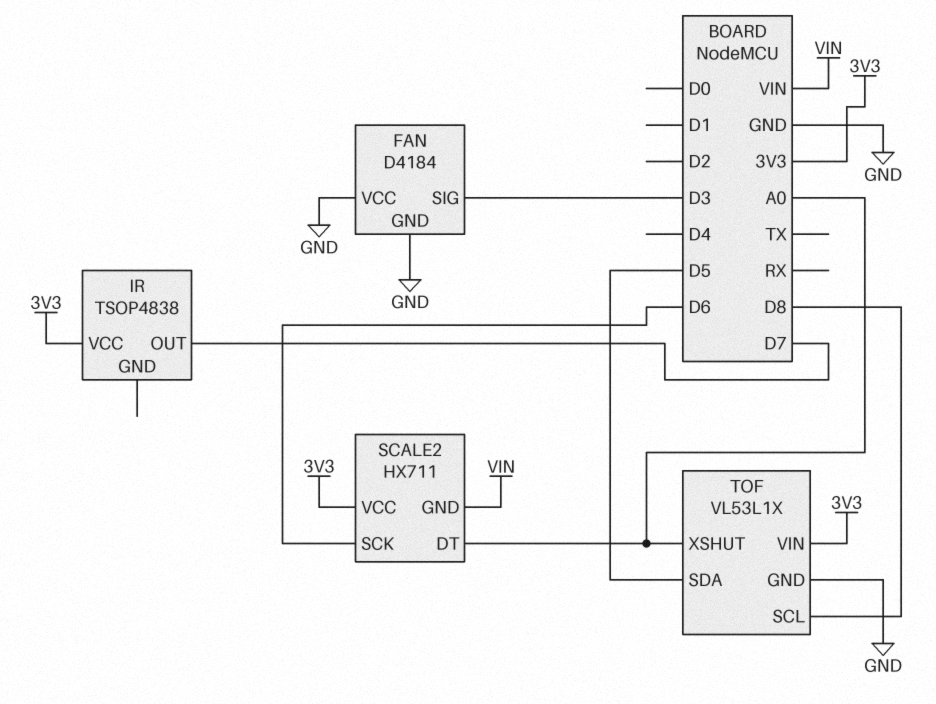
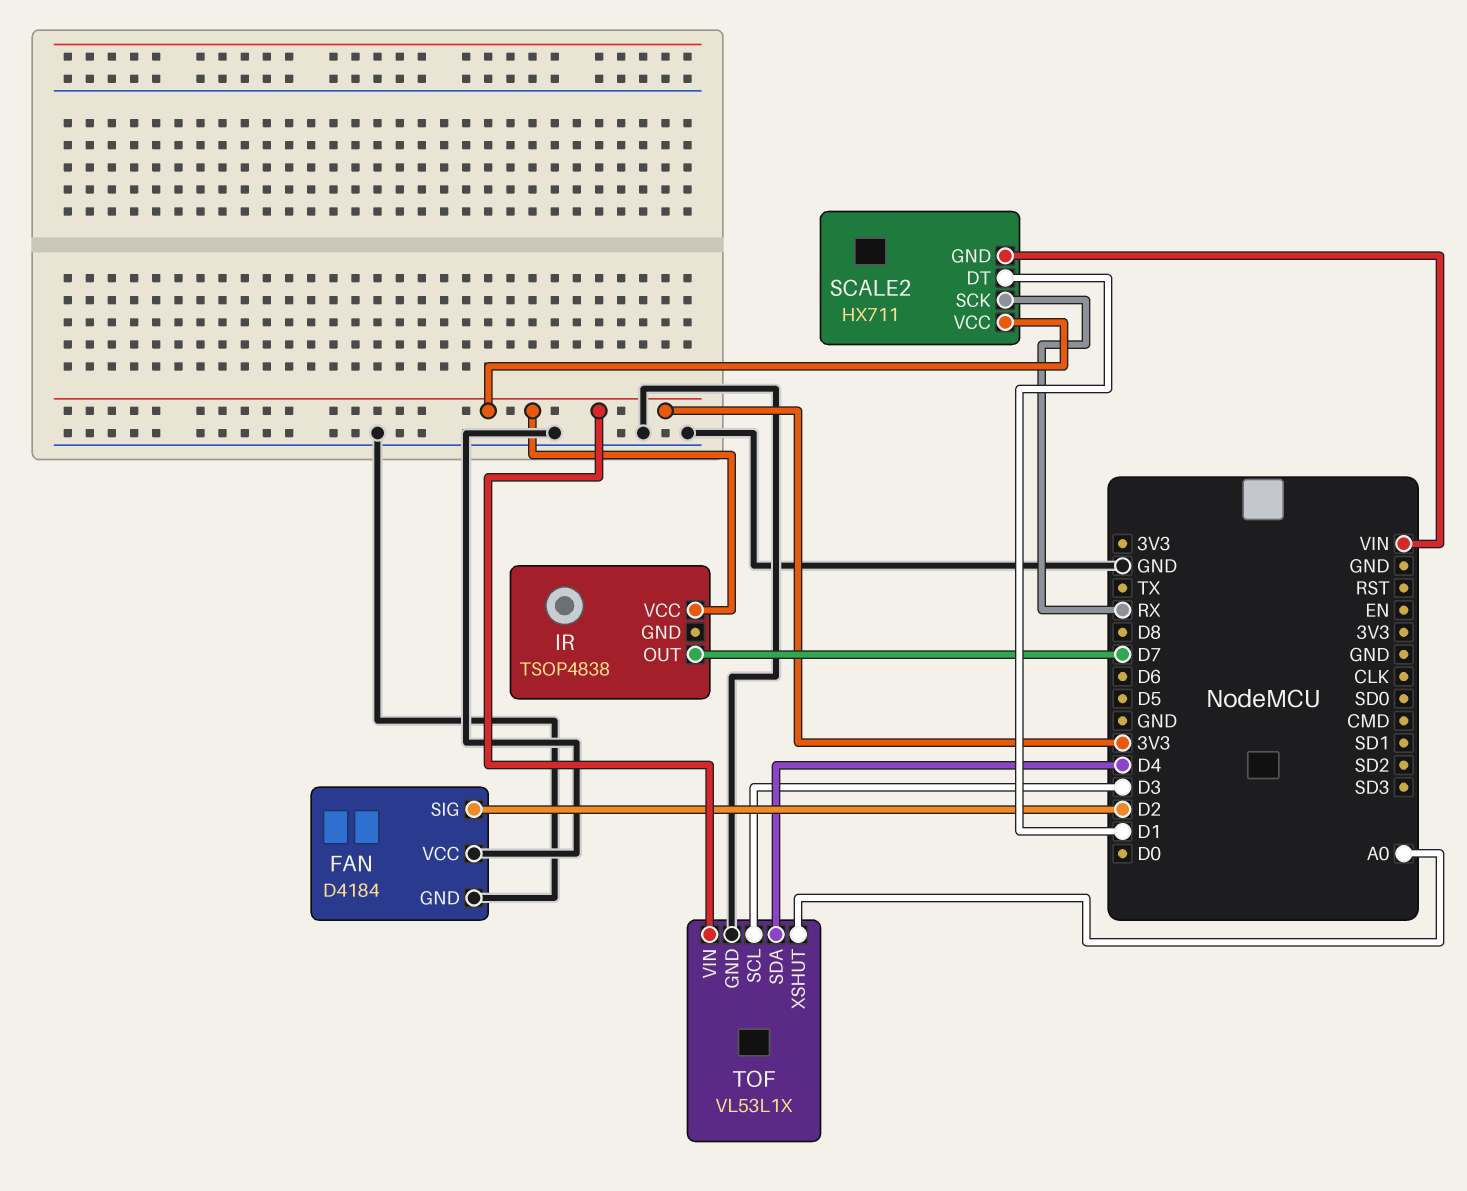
FAN pin SIG: D3 -> D2
SCALE2 pin DT: A0 -> D1
SCALE2 pin SCK: D6 -> RX
TOF pin SCL: D8 -> D3
TOF pin SDA: D5 -> D4

